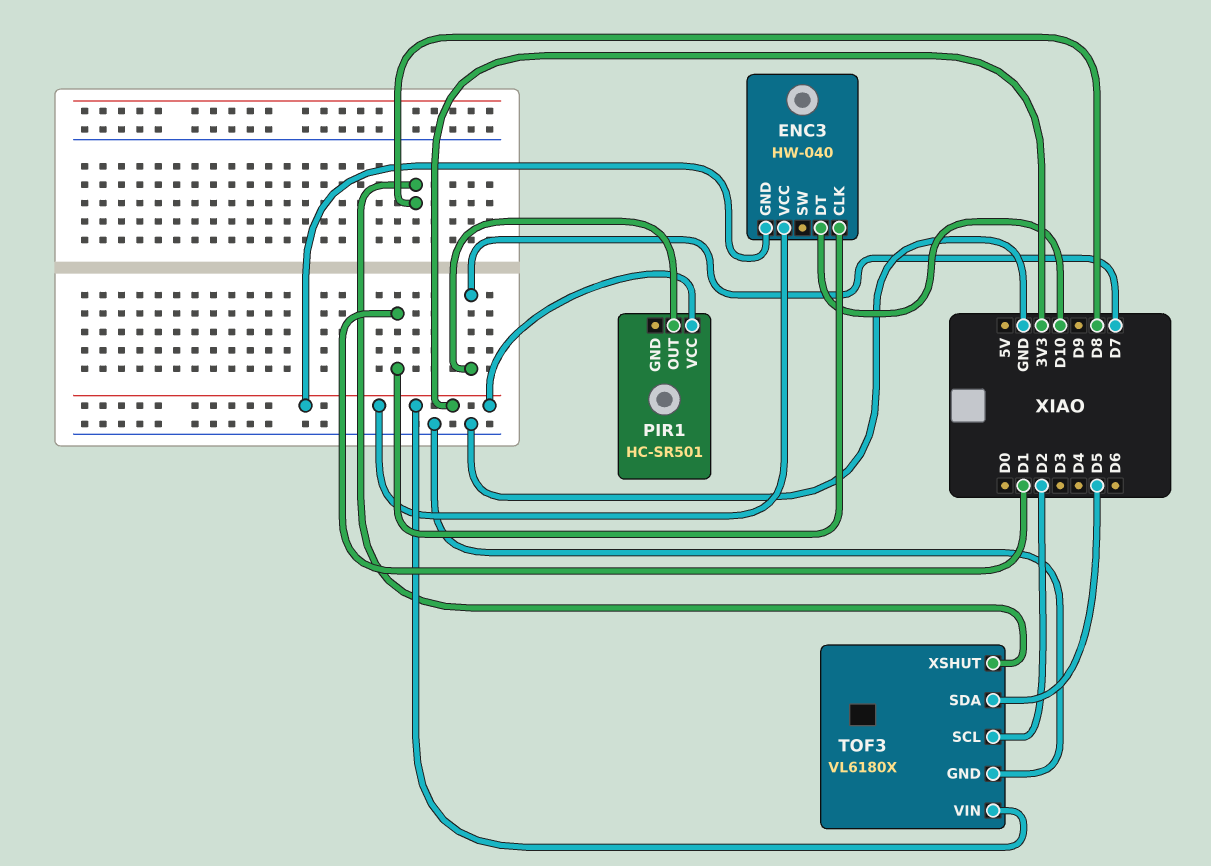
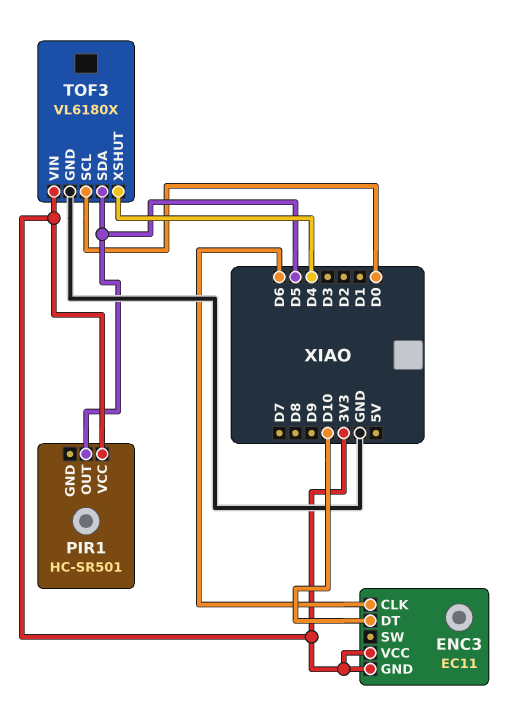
ENC3: HW-040 -> EC11
ENC3 pin CLK: D1 -> D6
PIR1 pin OUT: D7 -> D5
TOF3 pin SCL: D2 -> D0
TOF3 pin XSHUT: D8 -> D4

